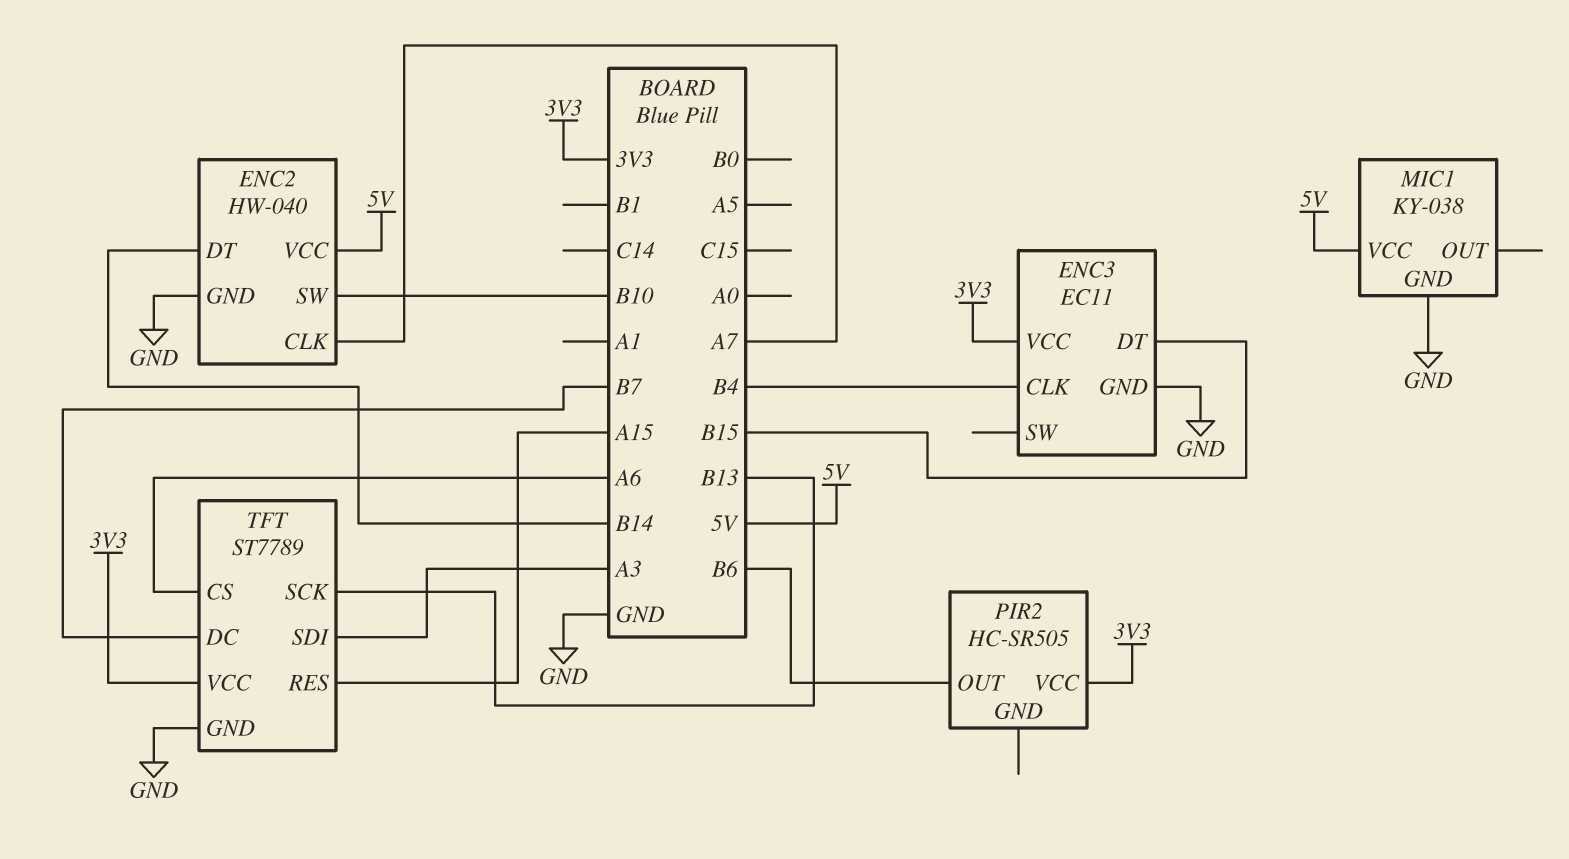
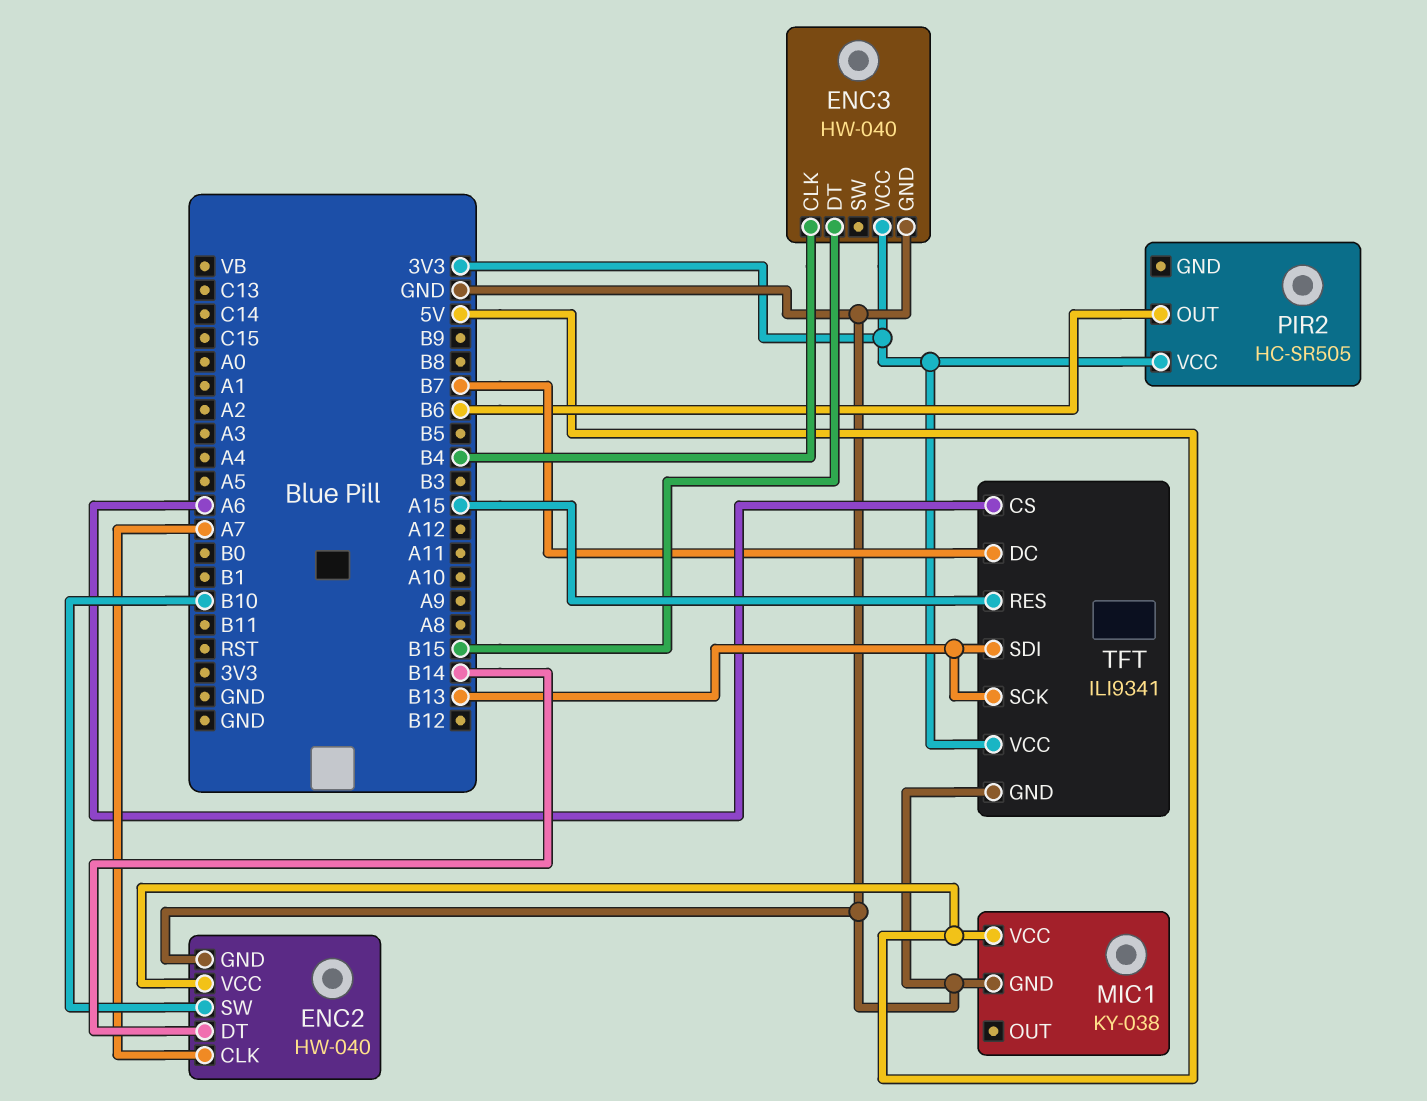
ENC3: EC11 -> HW-040
TFT: ST7789 -> ILI9341
TFT pin SDI: A3 -> B13

